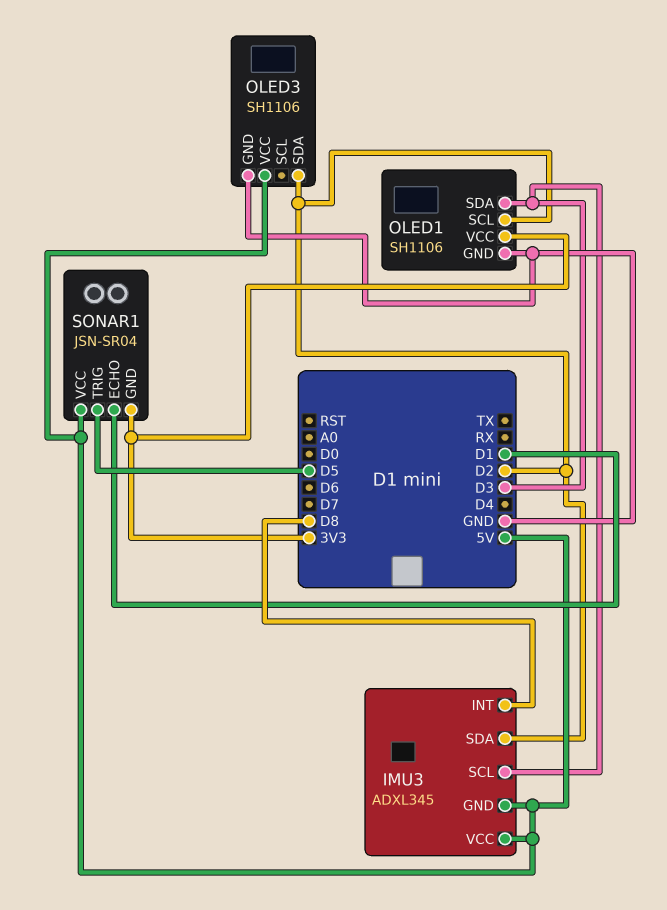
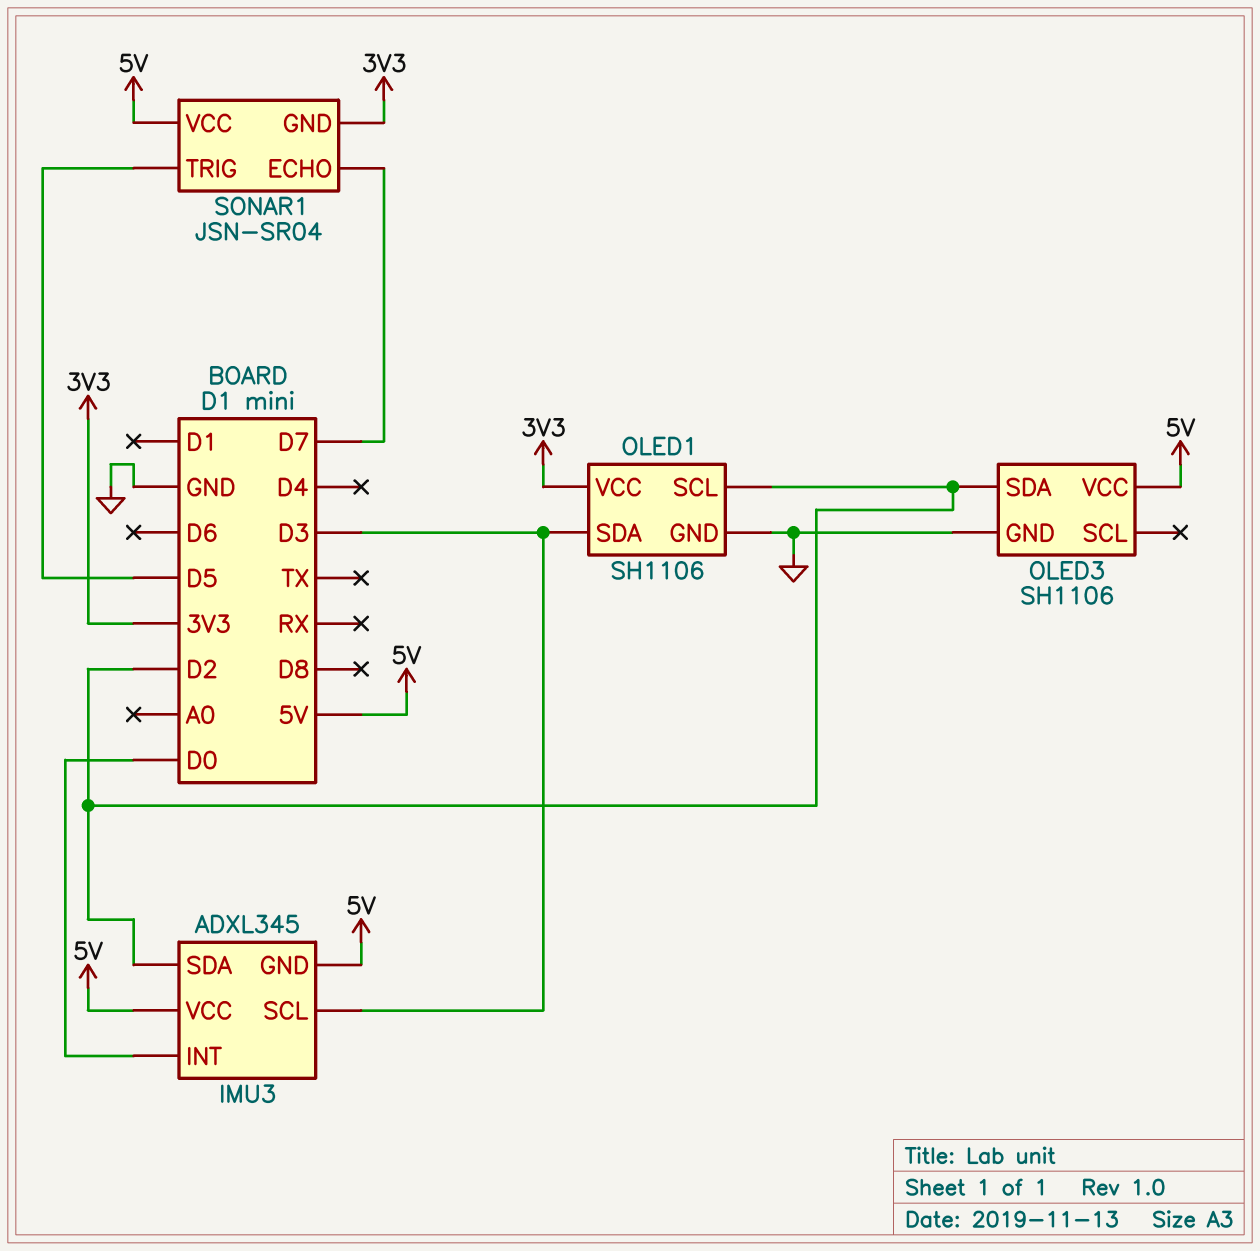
IMU3 pin INT: D8 -> D0
SONAR1 pin ECHO: D1 -> D7

